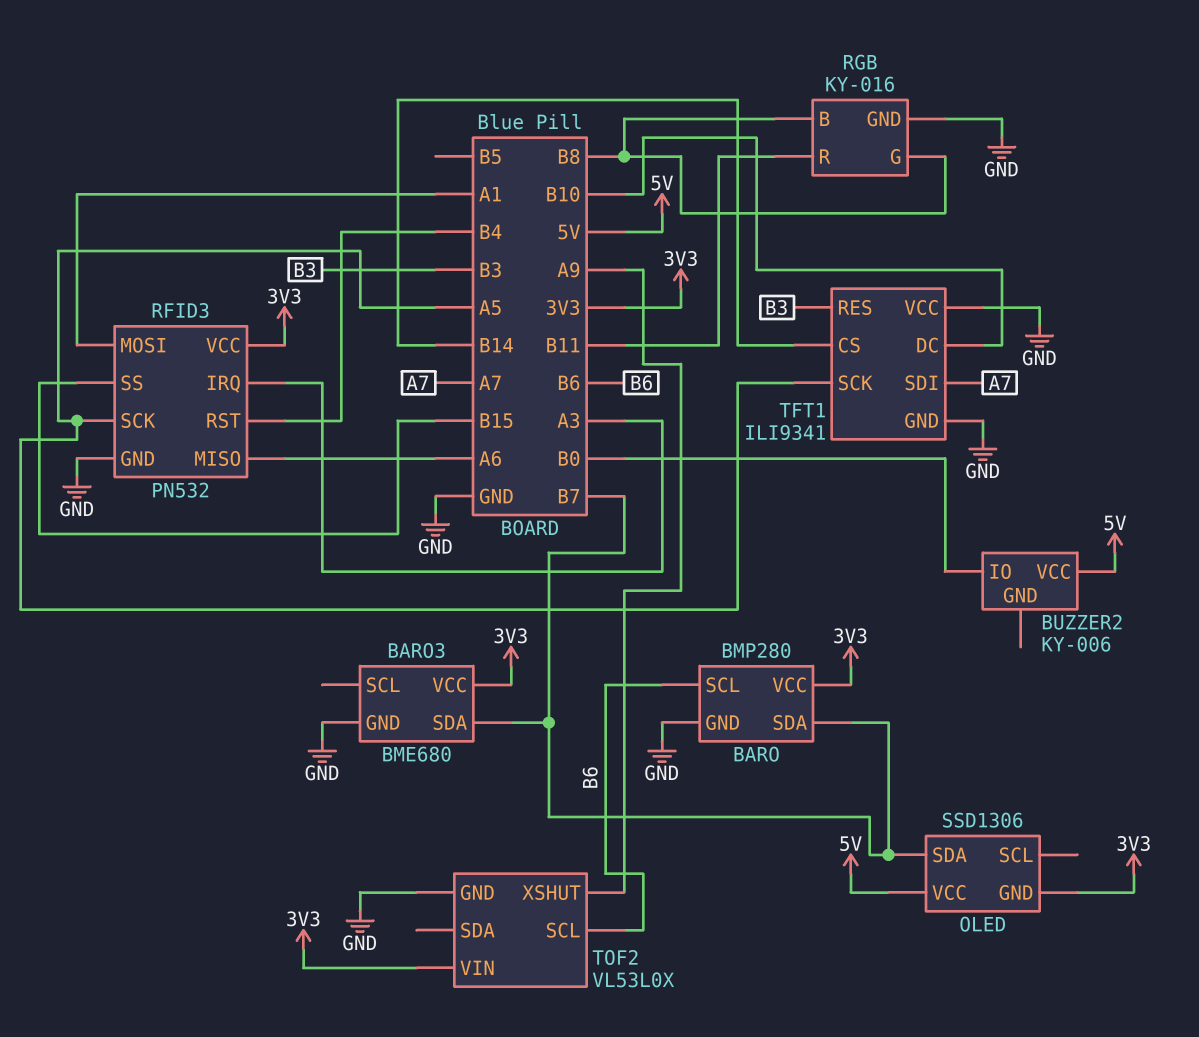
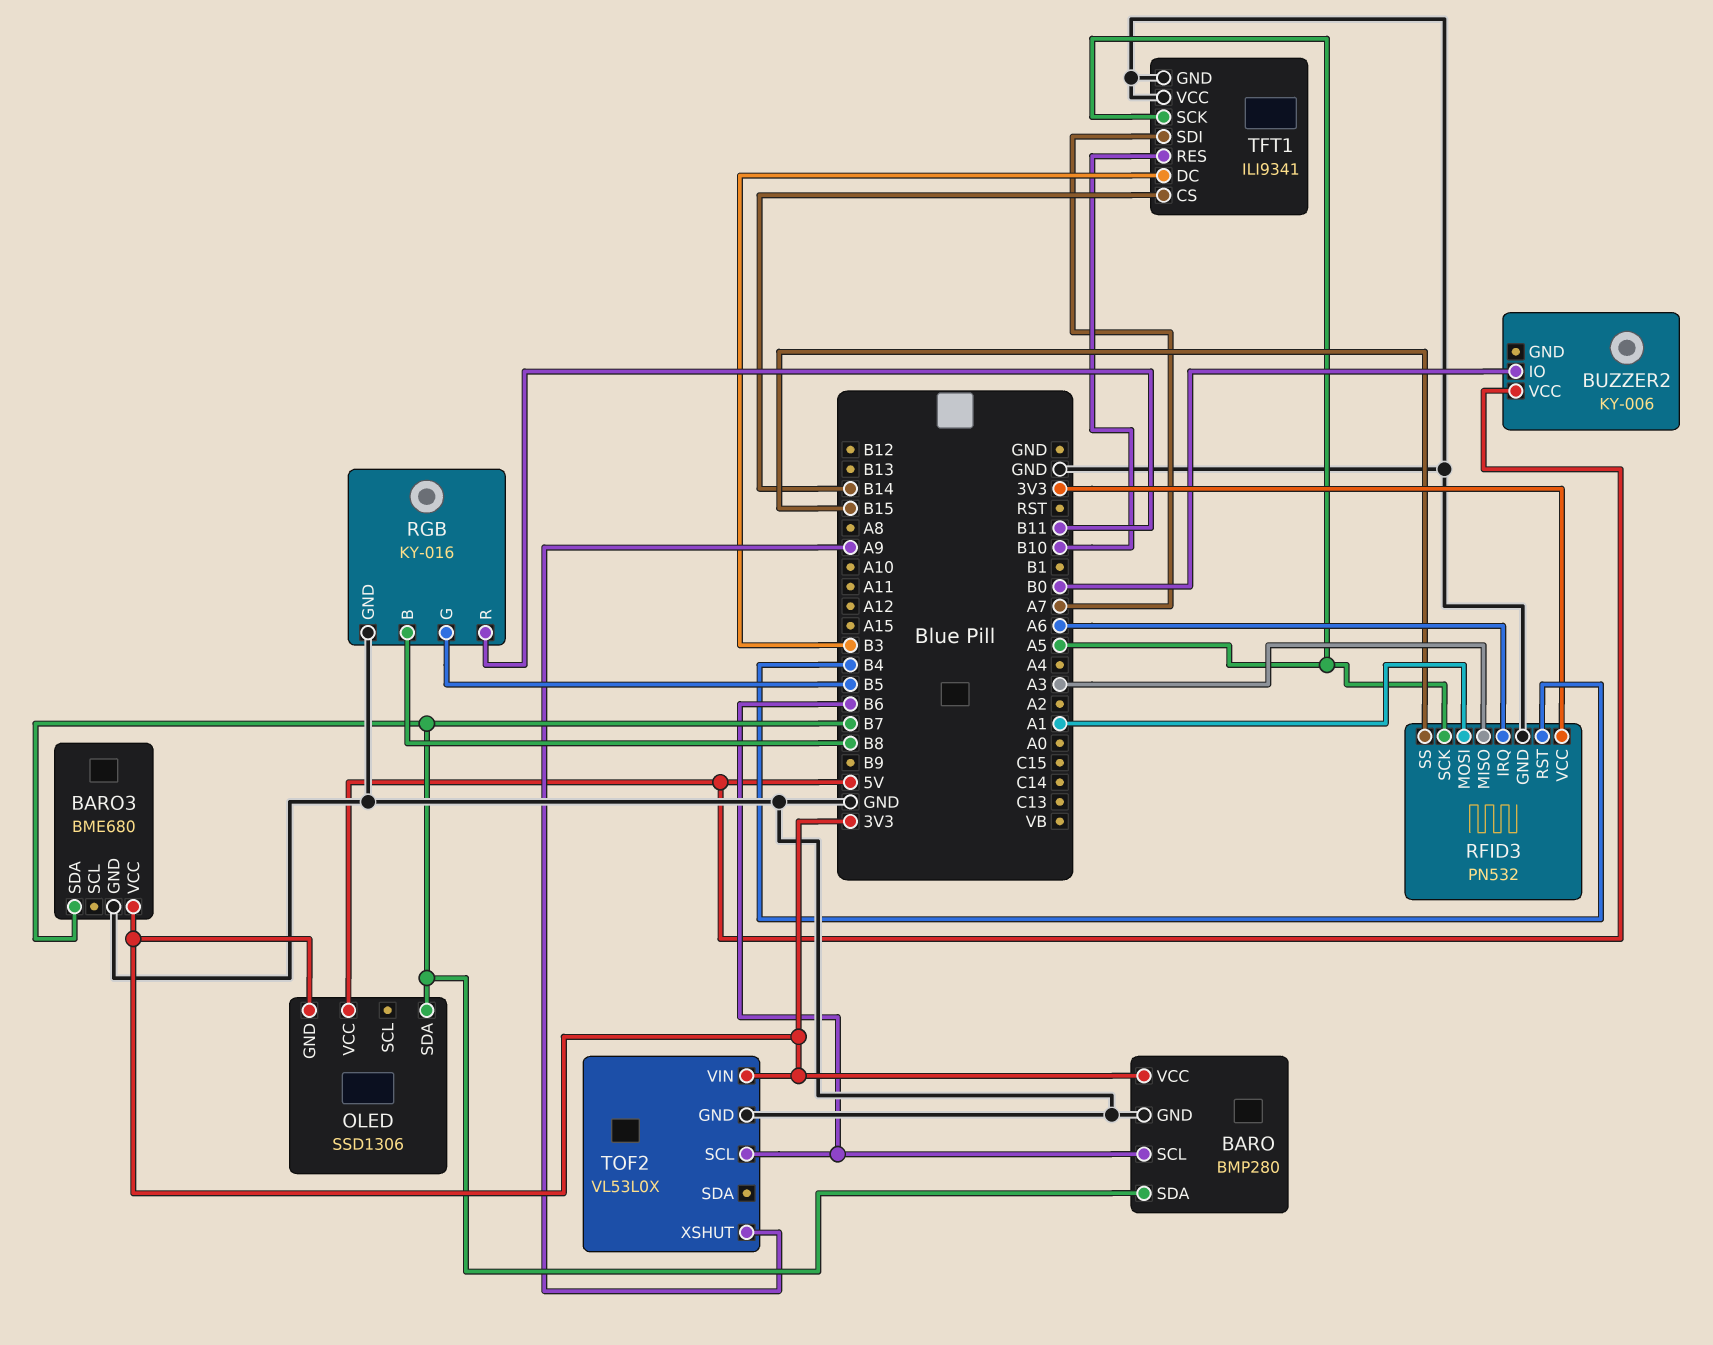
RFID3 pin IRQ: A3 -> A6
RFID3 pin MISO: A6 -> A3
RGB pin G: B8 -> B5
TFT1 pin DC: B10 -> B3
TFT1 pin RES: B3 -> B10

